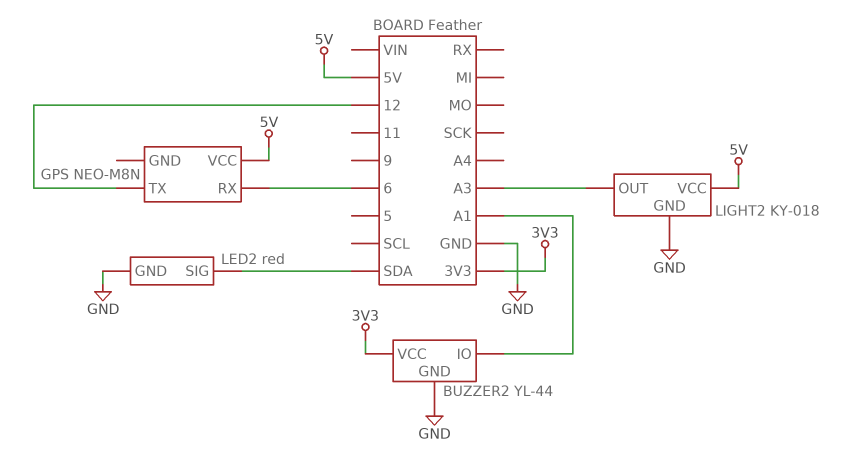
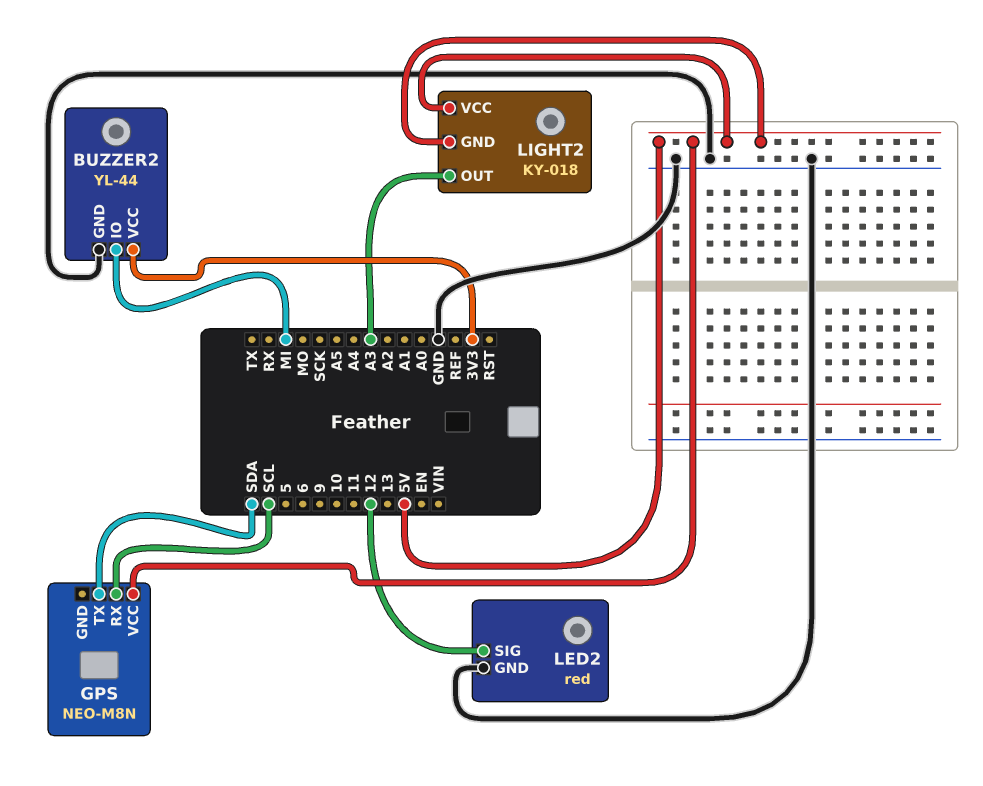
BUZZER2 pin IO: A1 -> MI
GPS pin RX: 6 -> SCL
GPS pin TX: 12 -> SDA
LED2 pin SIG: SDA -> 12
LIGHT2 pin GND: GND -> 5V

